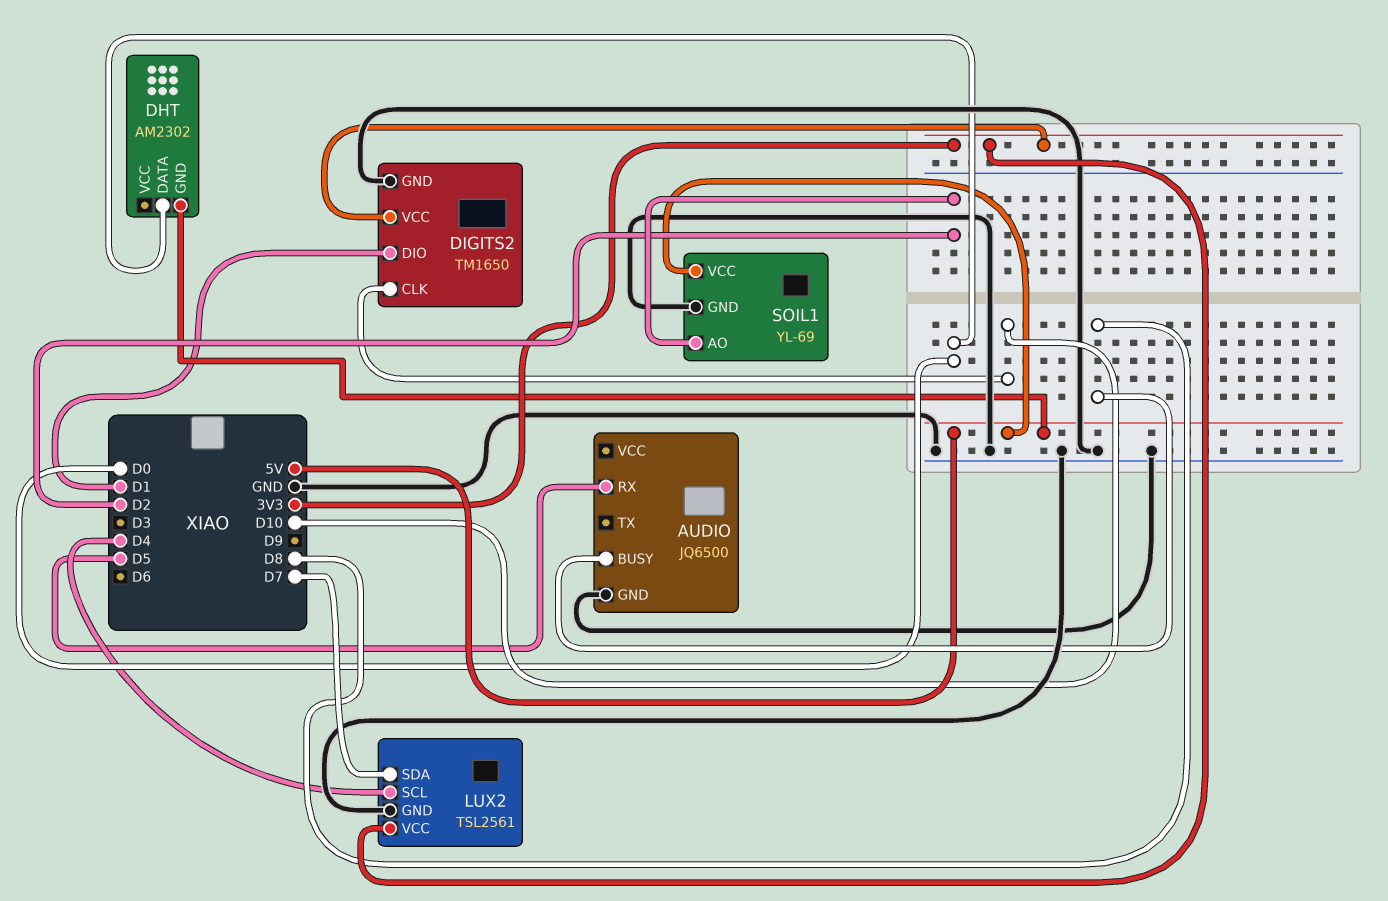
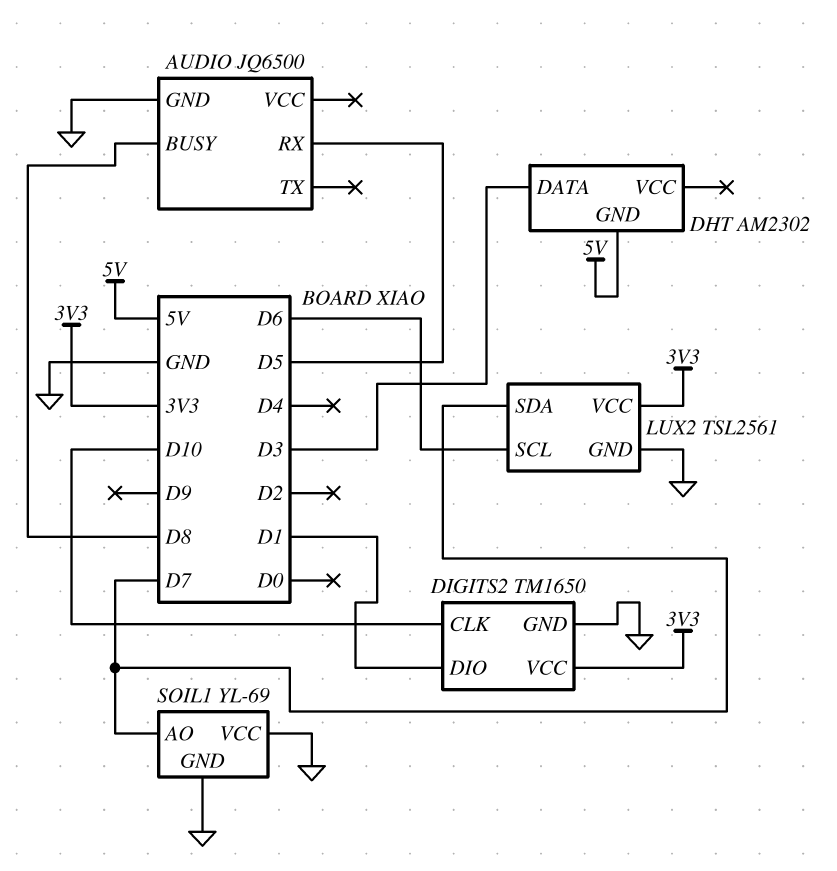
DHT pin DATA: D0 -> D3
LUX2 pin SCL: D4 -> D6
SOIL1 pin AO: D2 -> D7
SOIL1 pin VCC: 5V -> GND

